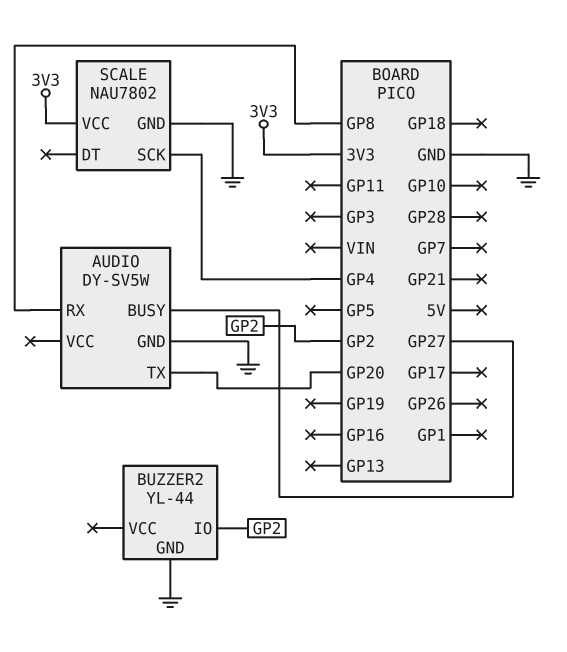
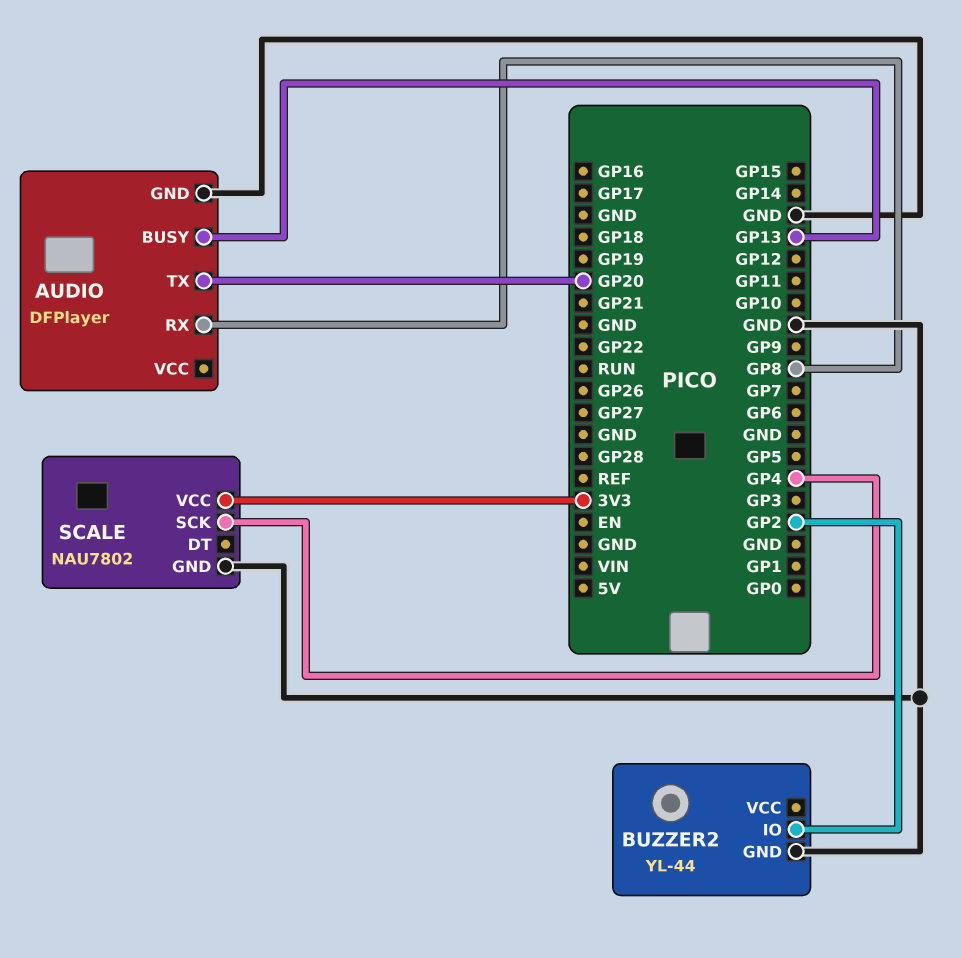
AUDIO: DY-SV5W -> DFPlayer
AUDIO pin BUSY: GP27 -> GP13

